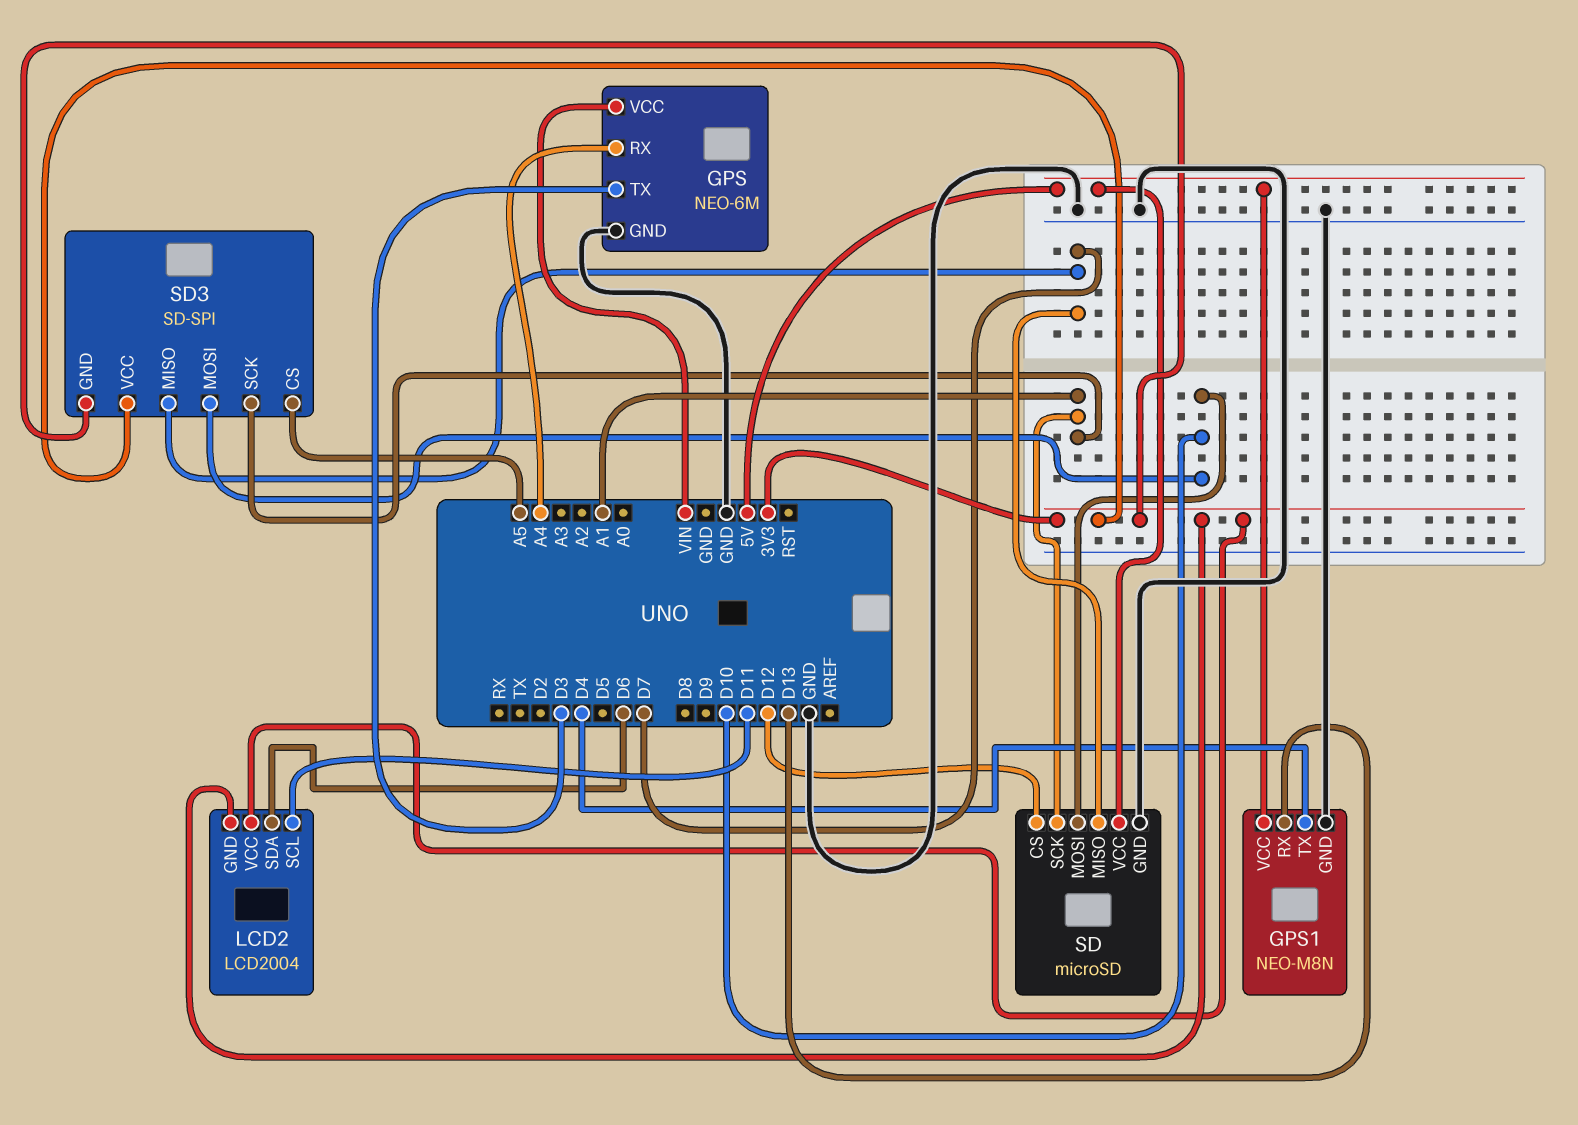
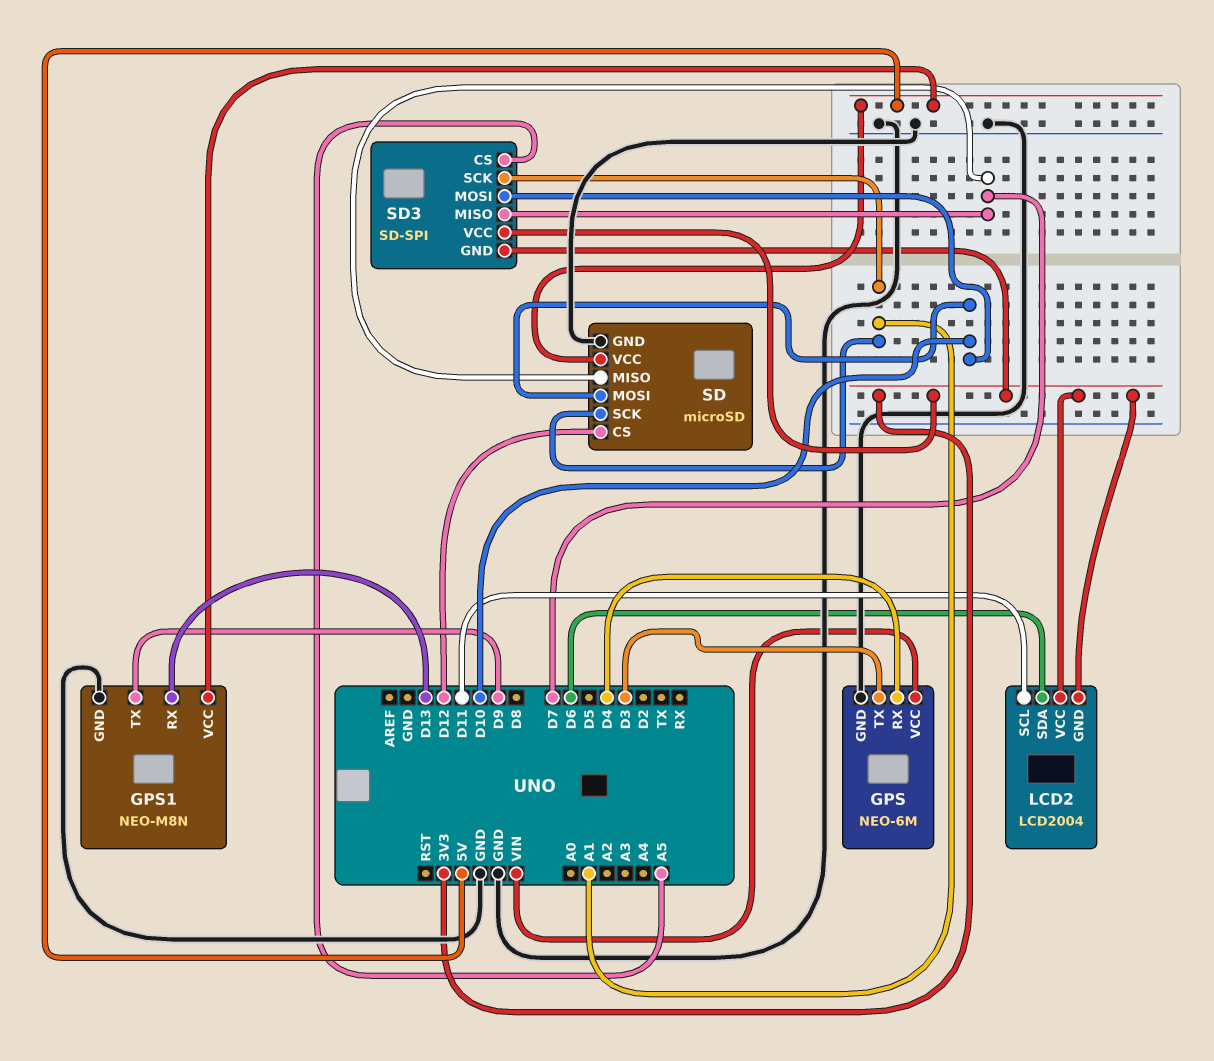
GPS pin RX: A4 -> D4
GPS1 pin TX: D4 -> D9

